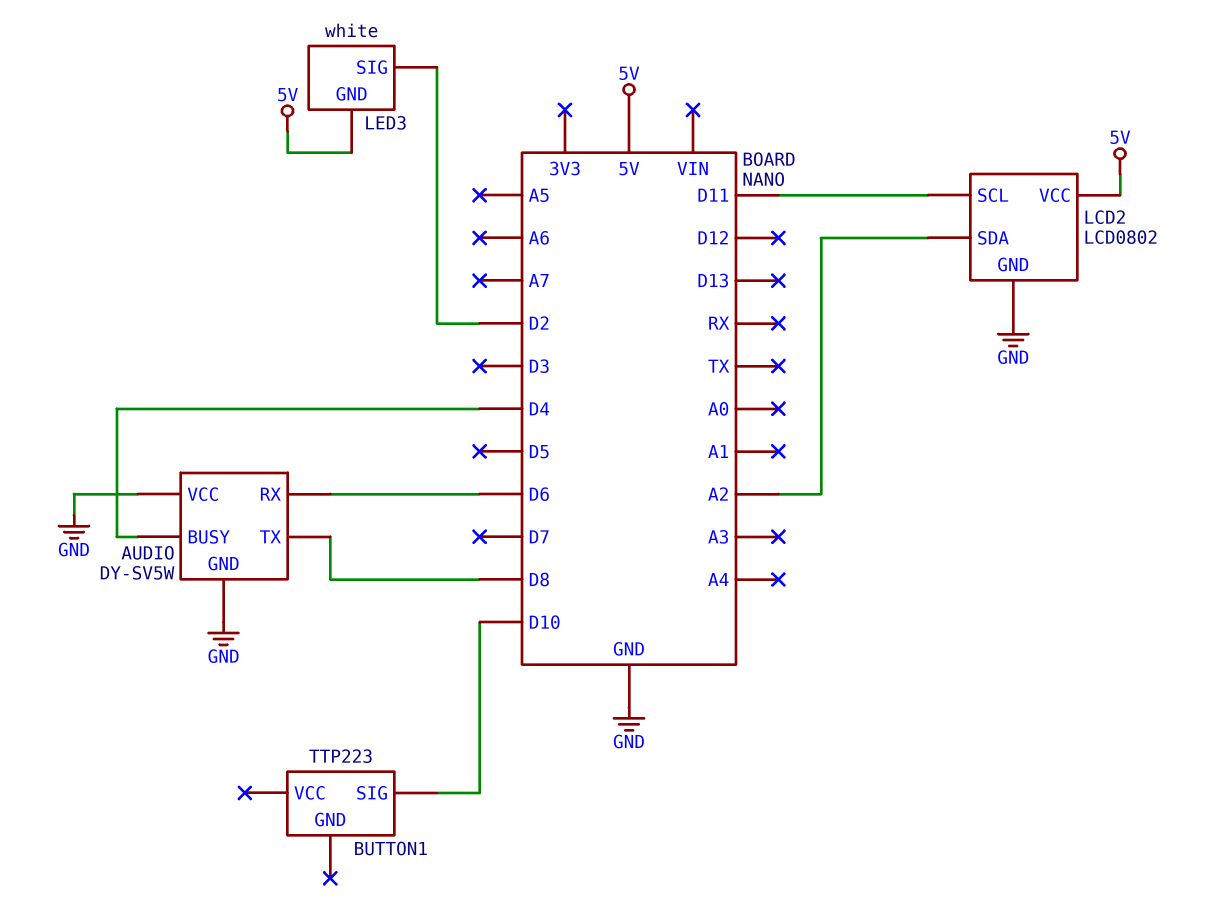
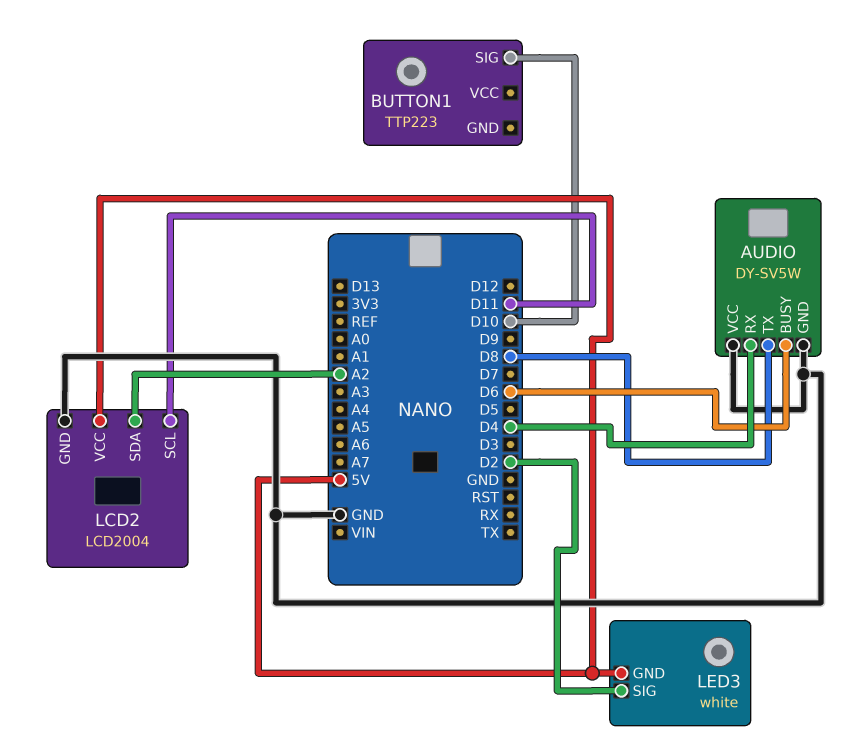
AUDIO pin BUSY: D4 -> D6
AUDIO pin RX: D6 -> D4
LCD2: LCD0802 -> LCD2004

